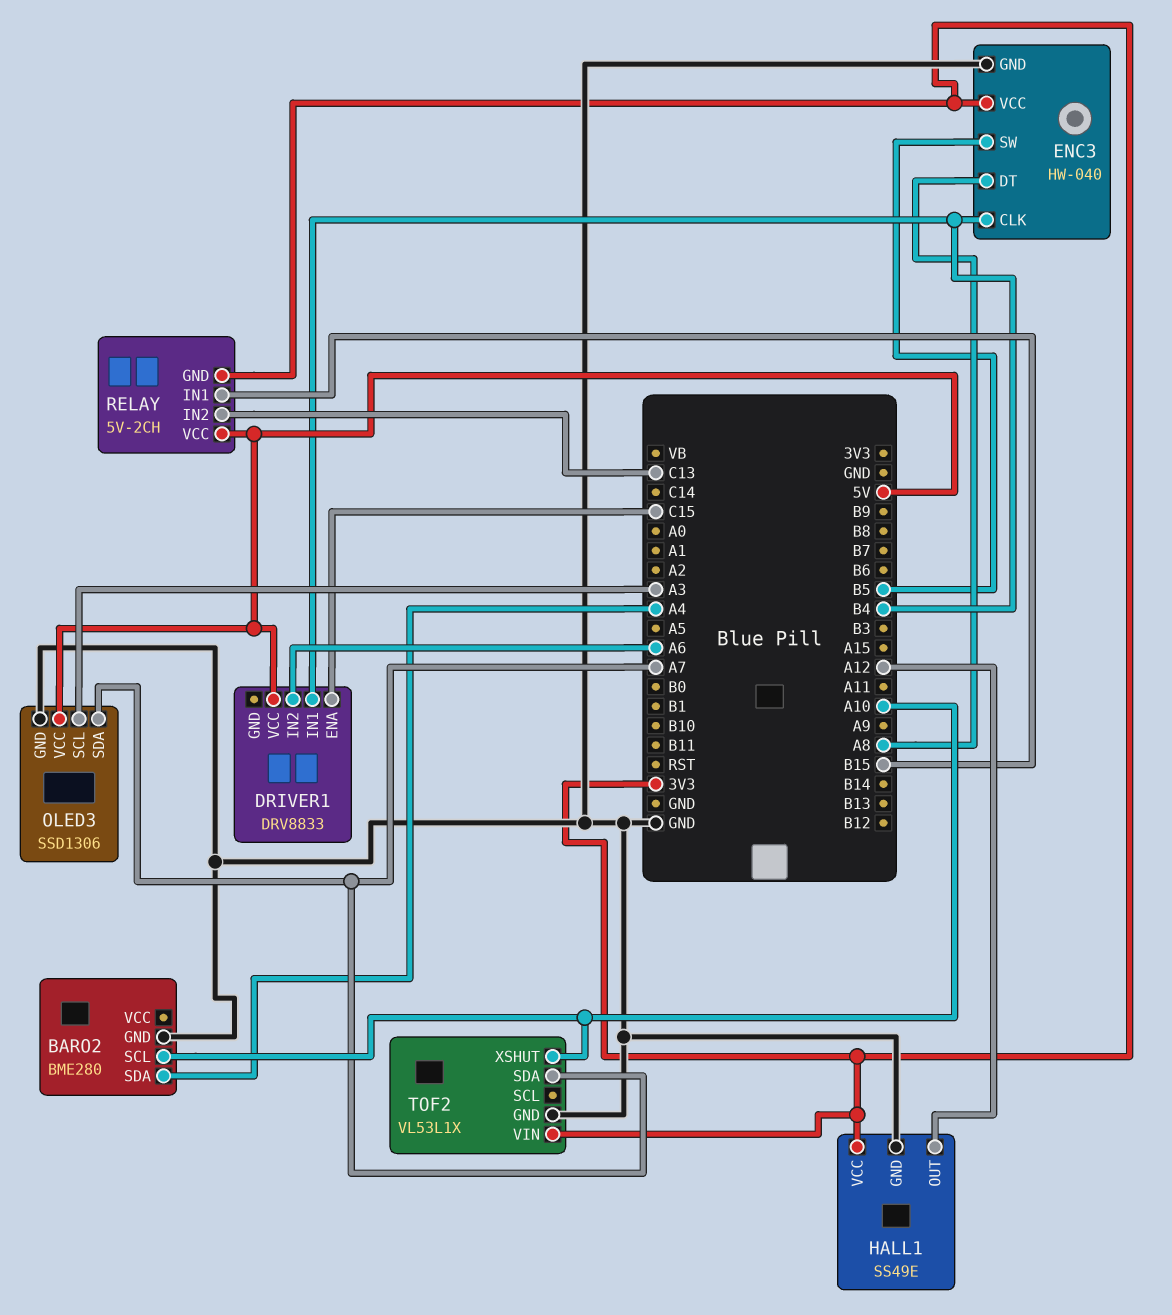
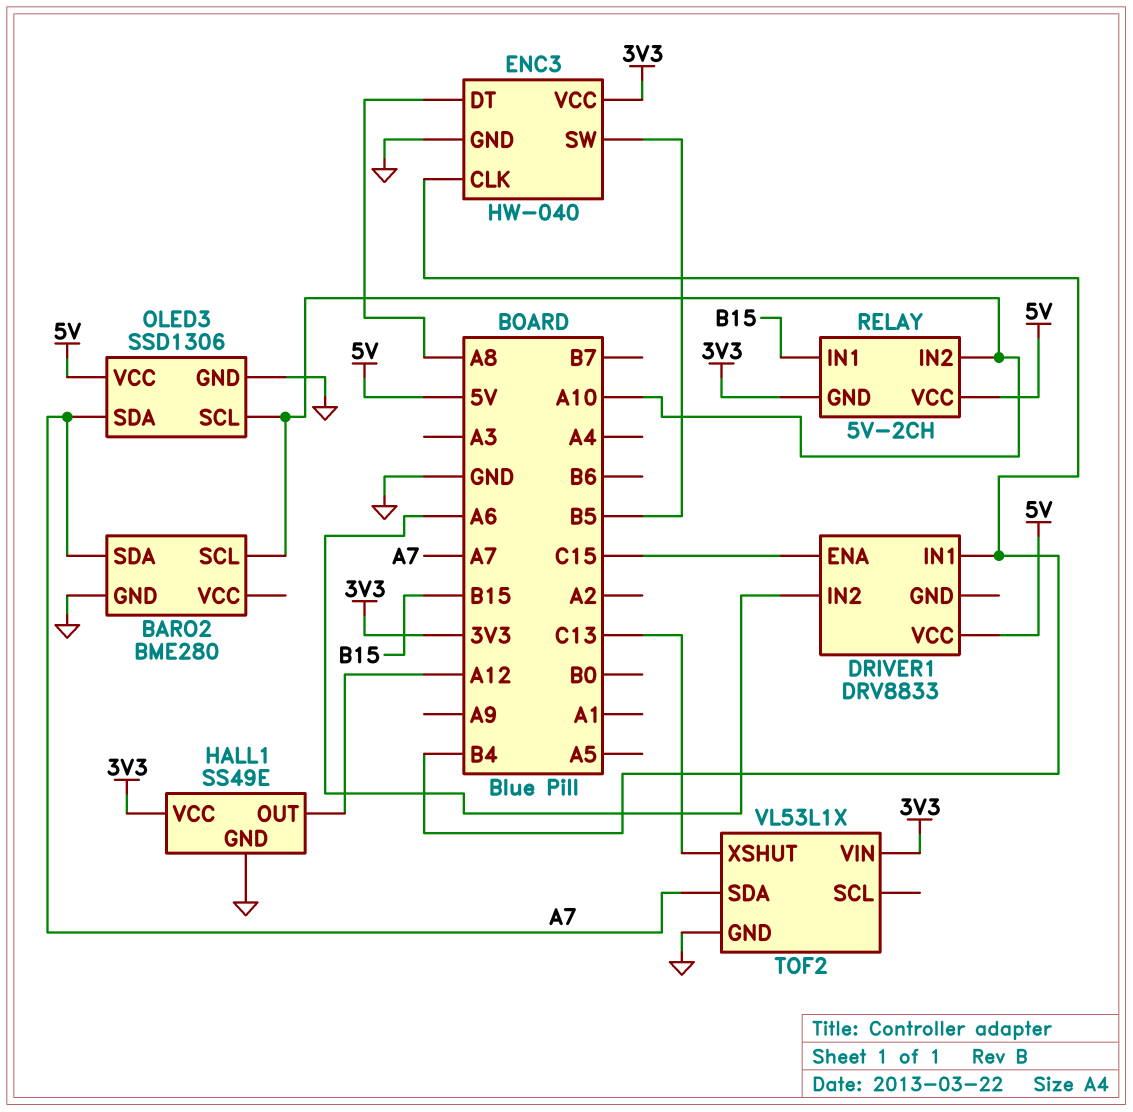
BARO2 pin SDA: A4 -> A7
OLED3 pin SCL: A3 -> A10
RELAY pin IN2: C13 -> A10
TOF2 pin XSHUT: A10 -> C13

